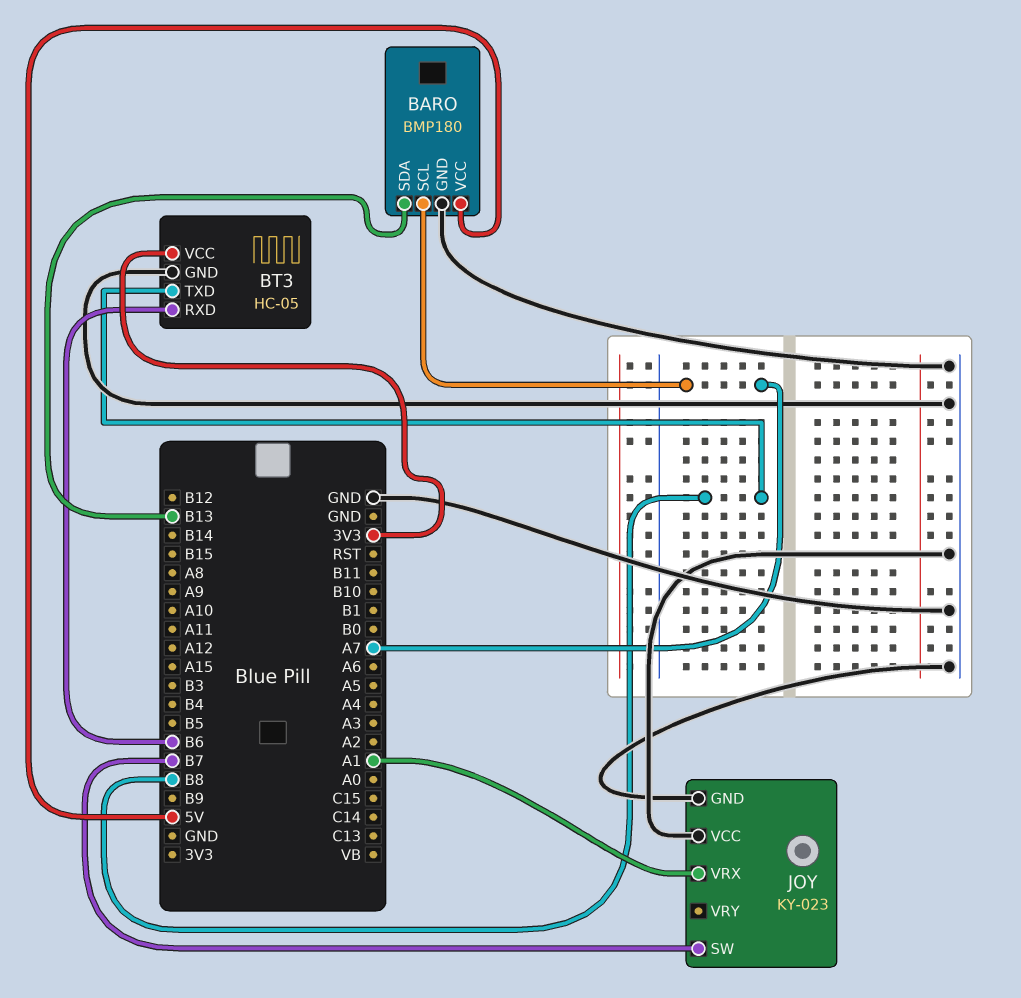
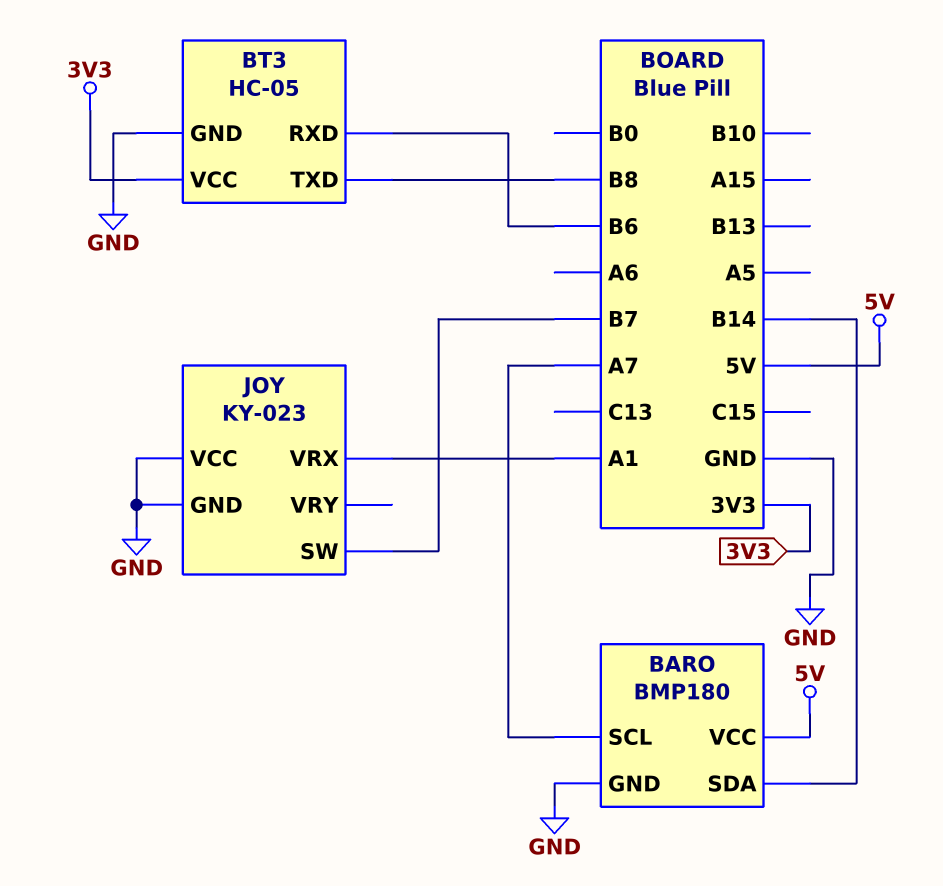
BARO pin SDA: B13 -> B14

